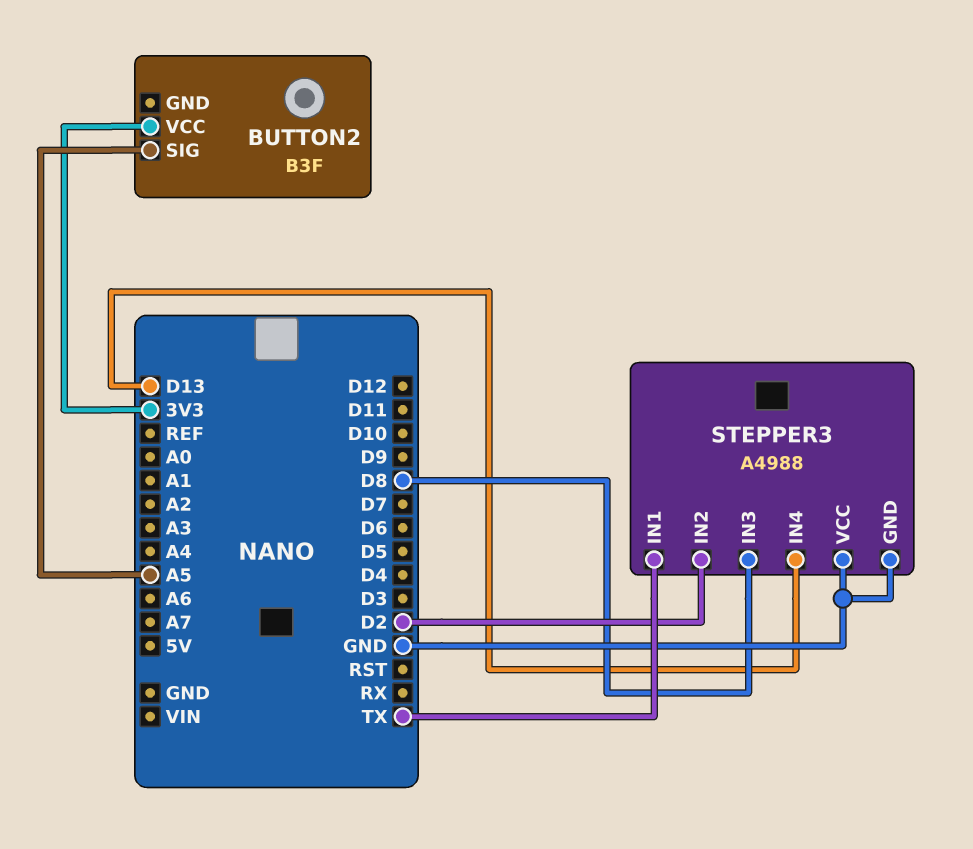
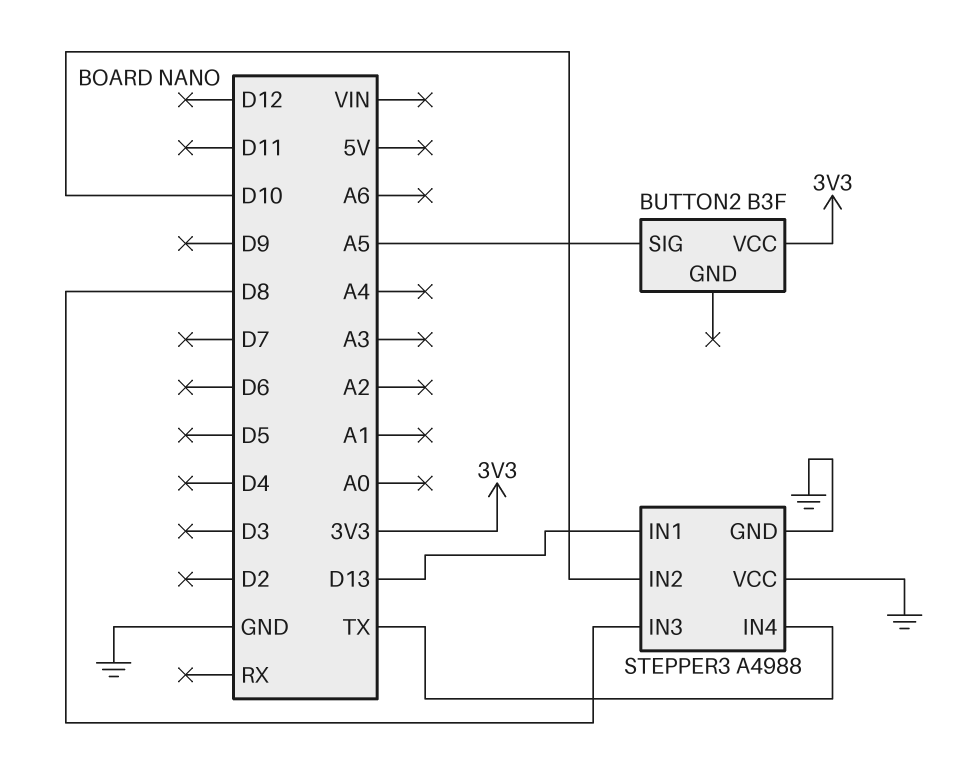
STEPPER3 pin IN1: TX -> D13
STEPPER3 pin IN2: D2 -> D10
STEPPER3 pin IN4: D13 -> TX

